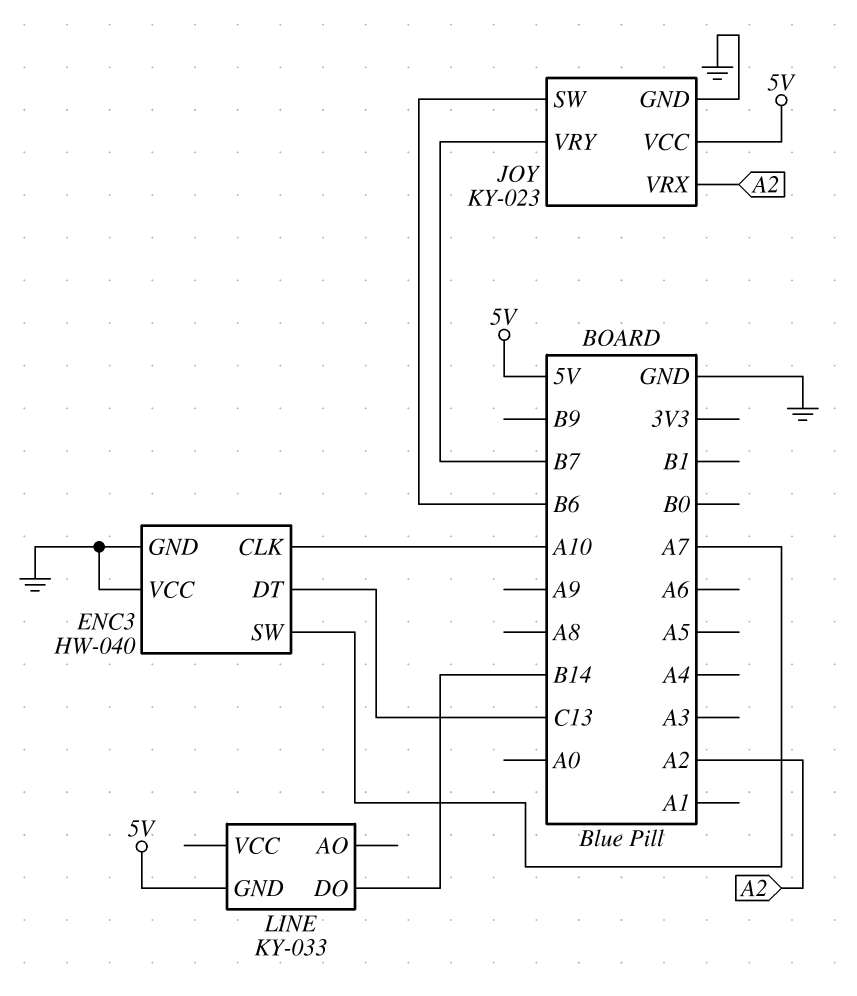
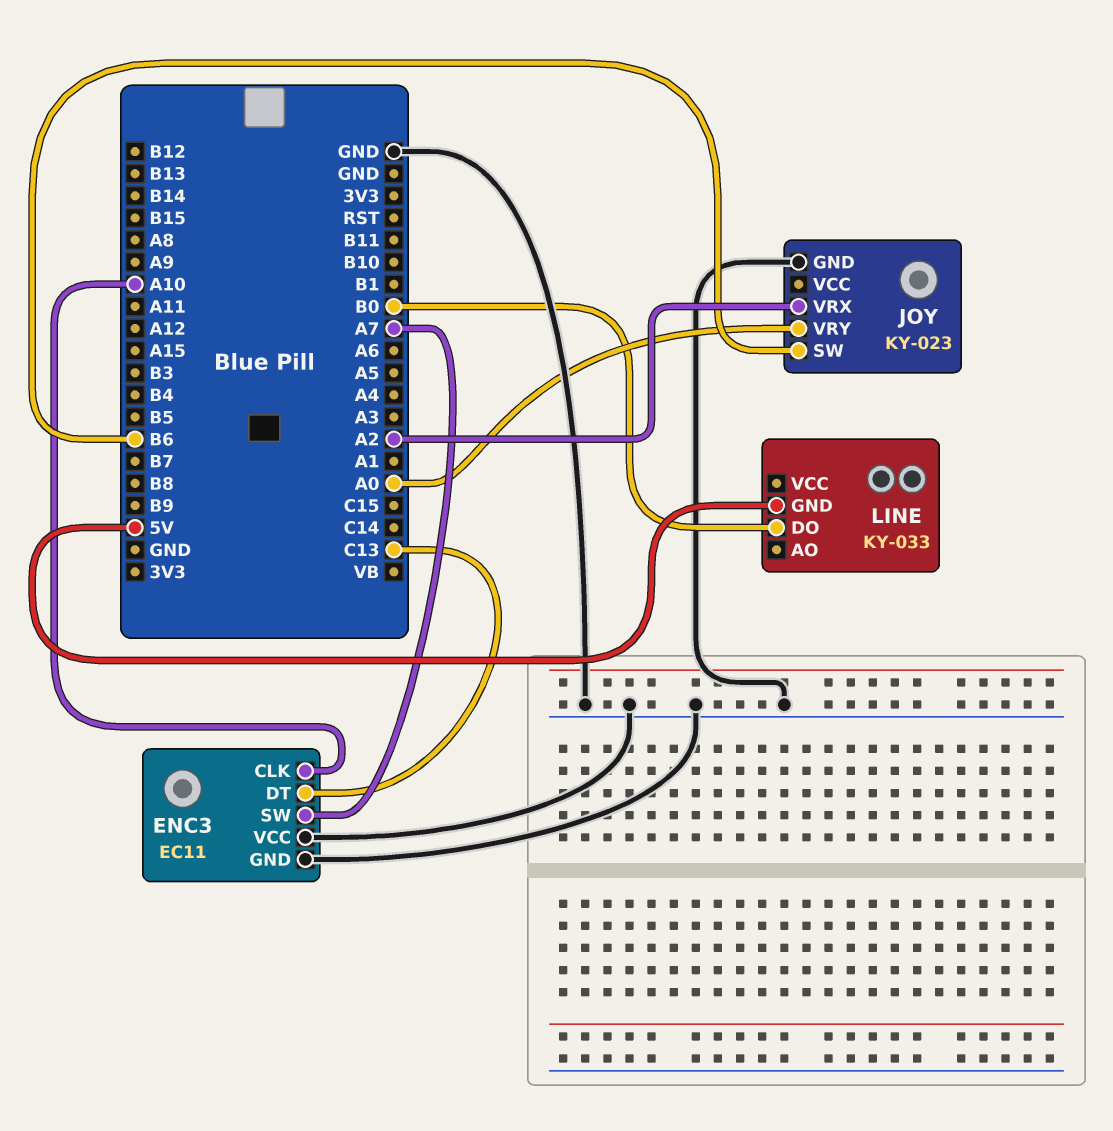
ENC3: HW-040 -> EC11
JOY pin VCC: 5V -> none
JOY pin VRY: B7 -> A0
LINE pin DO: B14 -> B0

